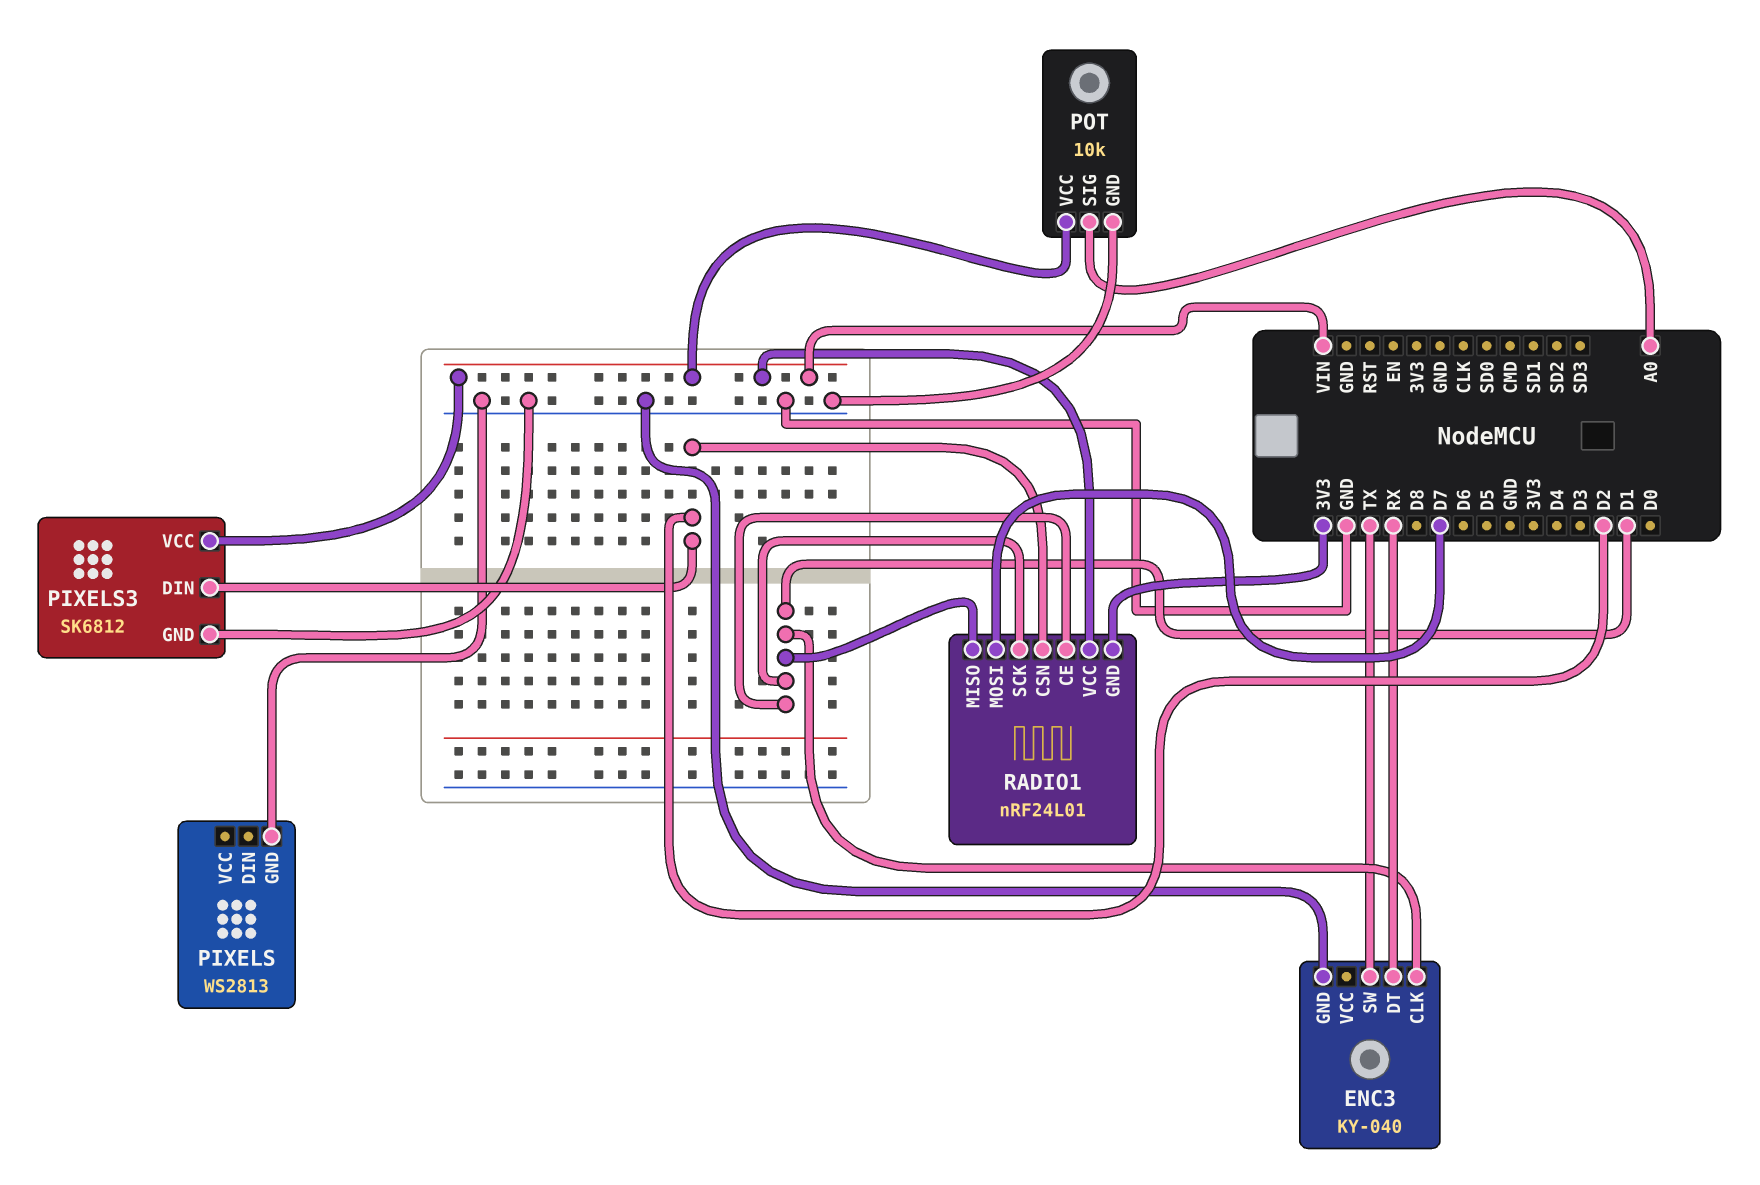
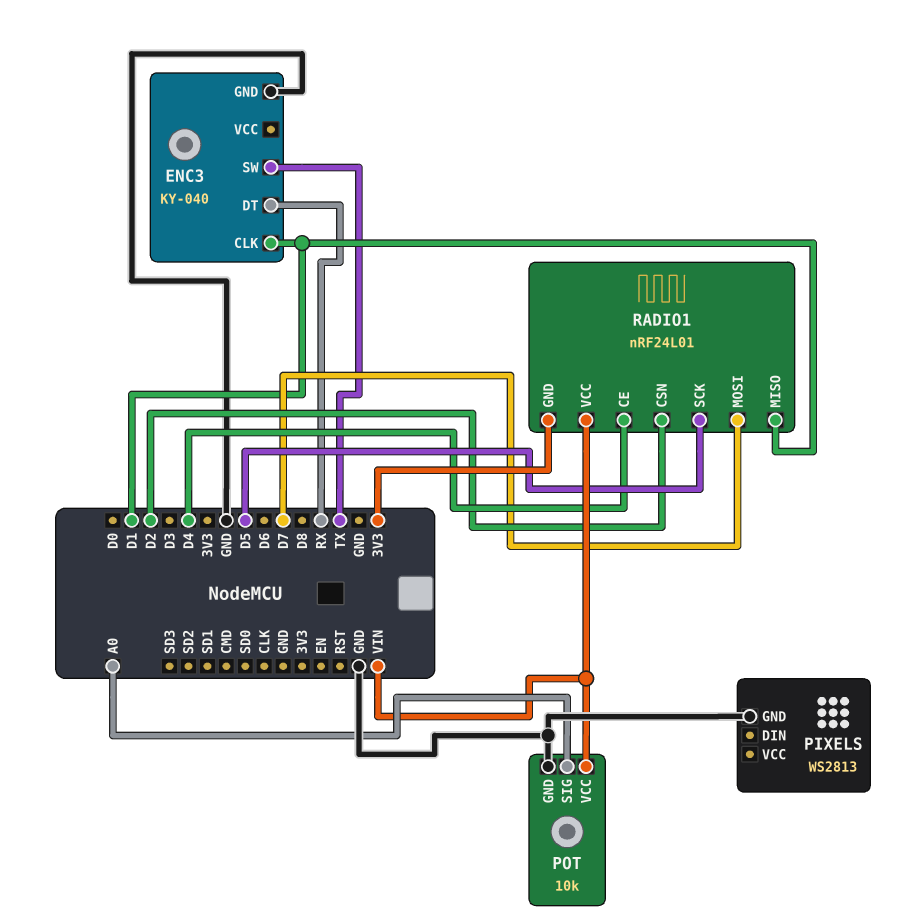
PIXELS3: SK6812 -> none
PIXELS3 pin DIN: D2 -> none
PIXELS3 pin GND: GND -> none
PIXELS3 pin VCC: VIN -> none
RADIO1 pin CE: D1 -> D4
RADIO1 pin SCK: D1 -> D5

